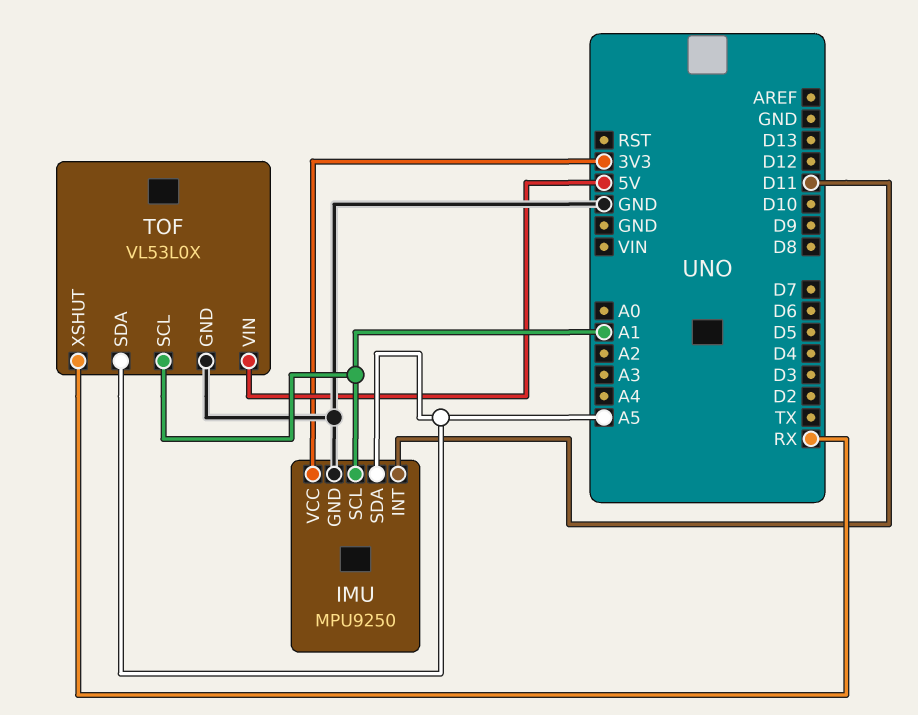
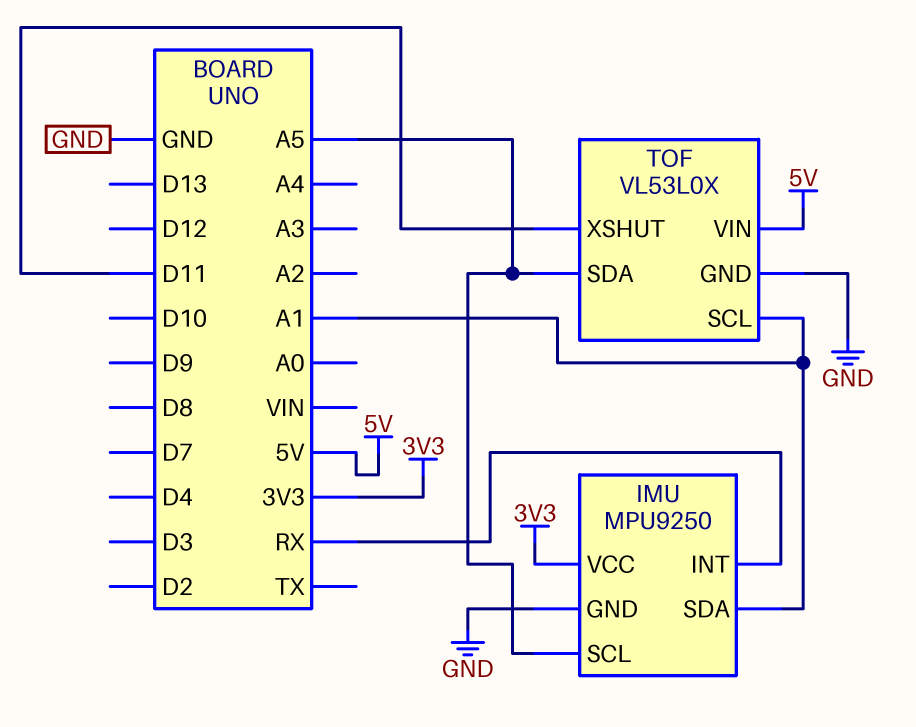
IMU pin INT: D11 -> RX
IMU pin SCL: A1 -> A5
IMU pin SDA: A5 -> A1
TOF pin XSHUT: RX -> D11

